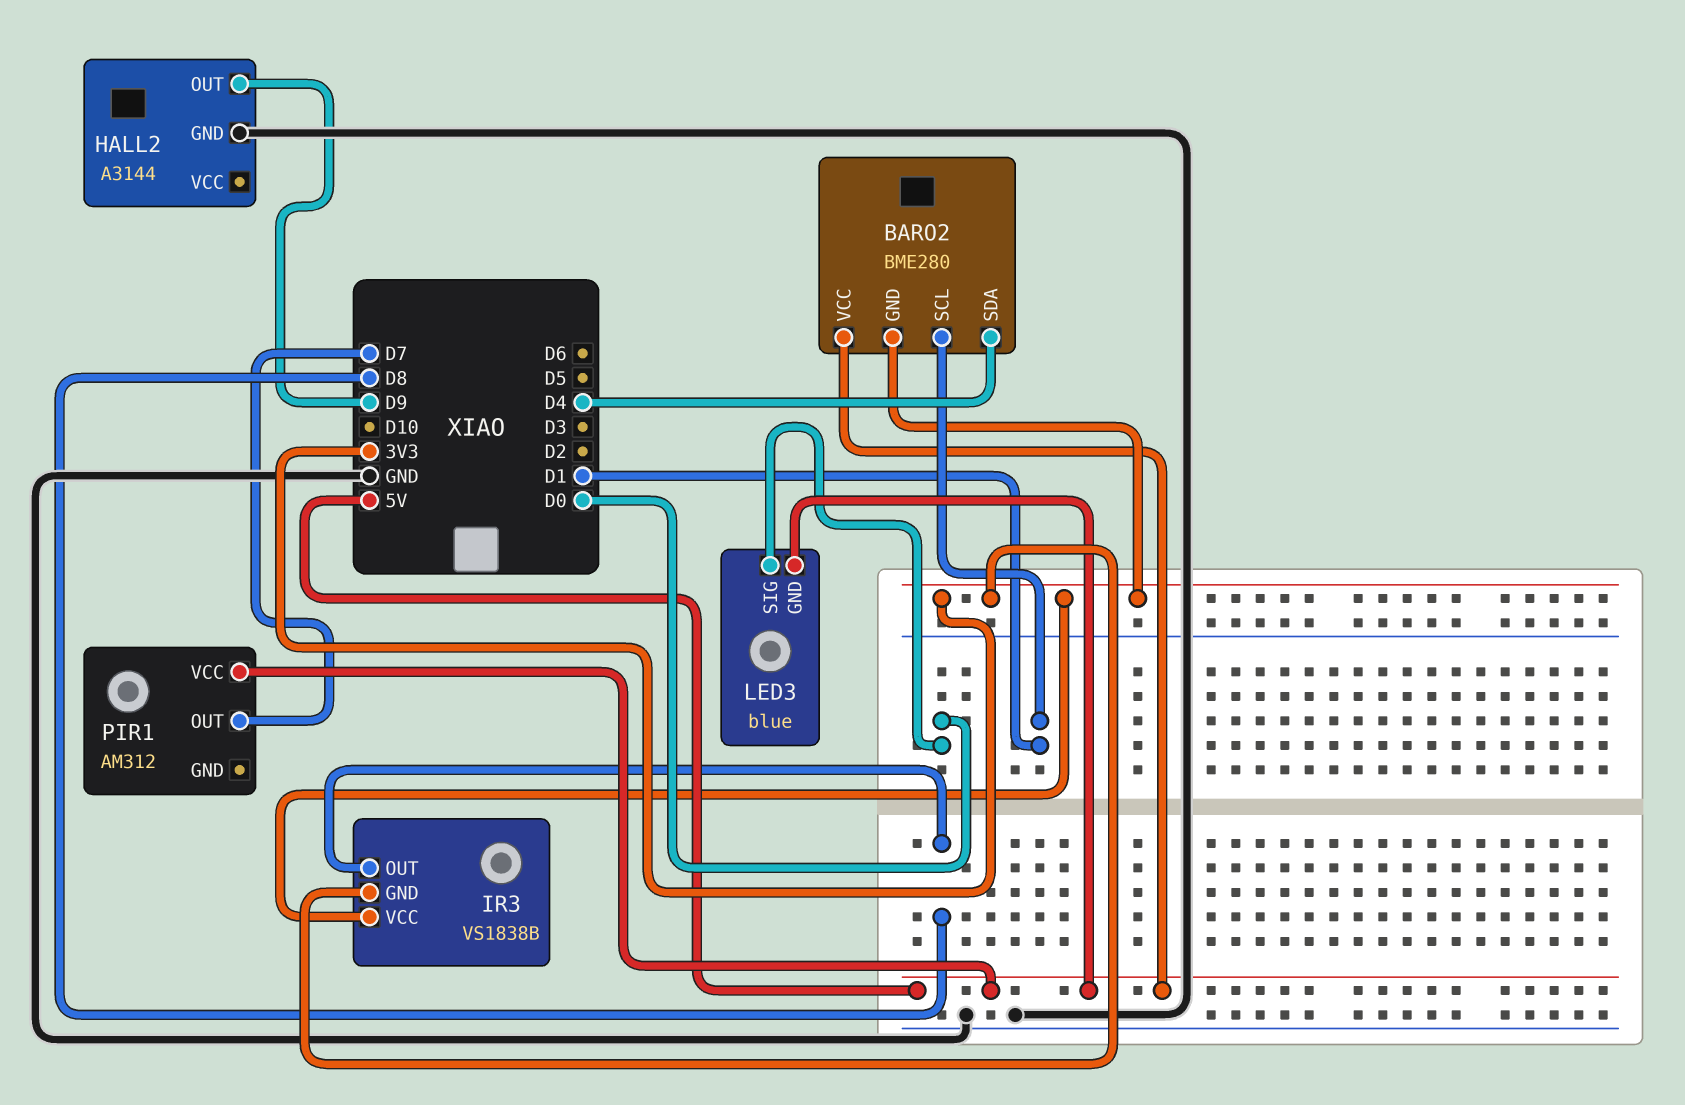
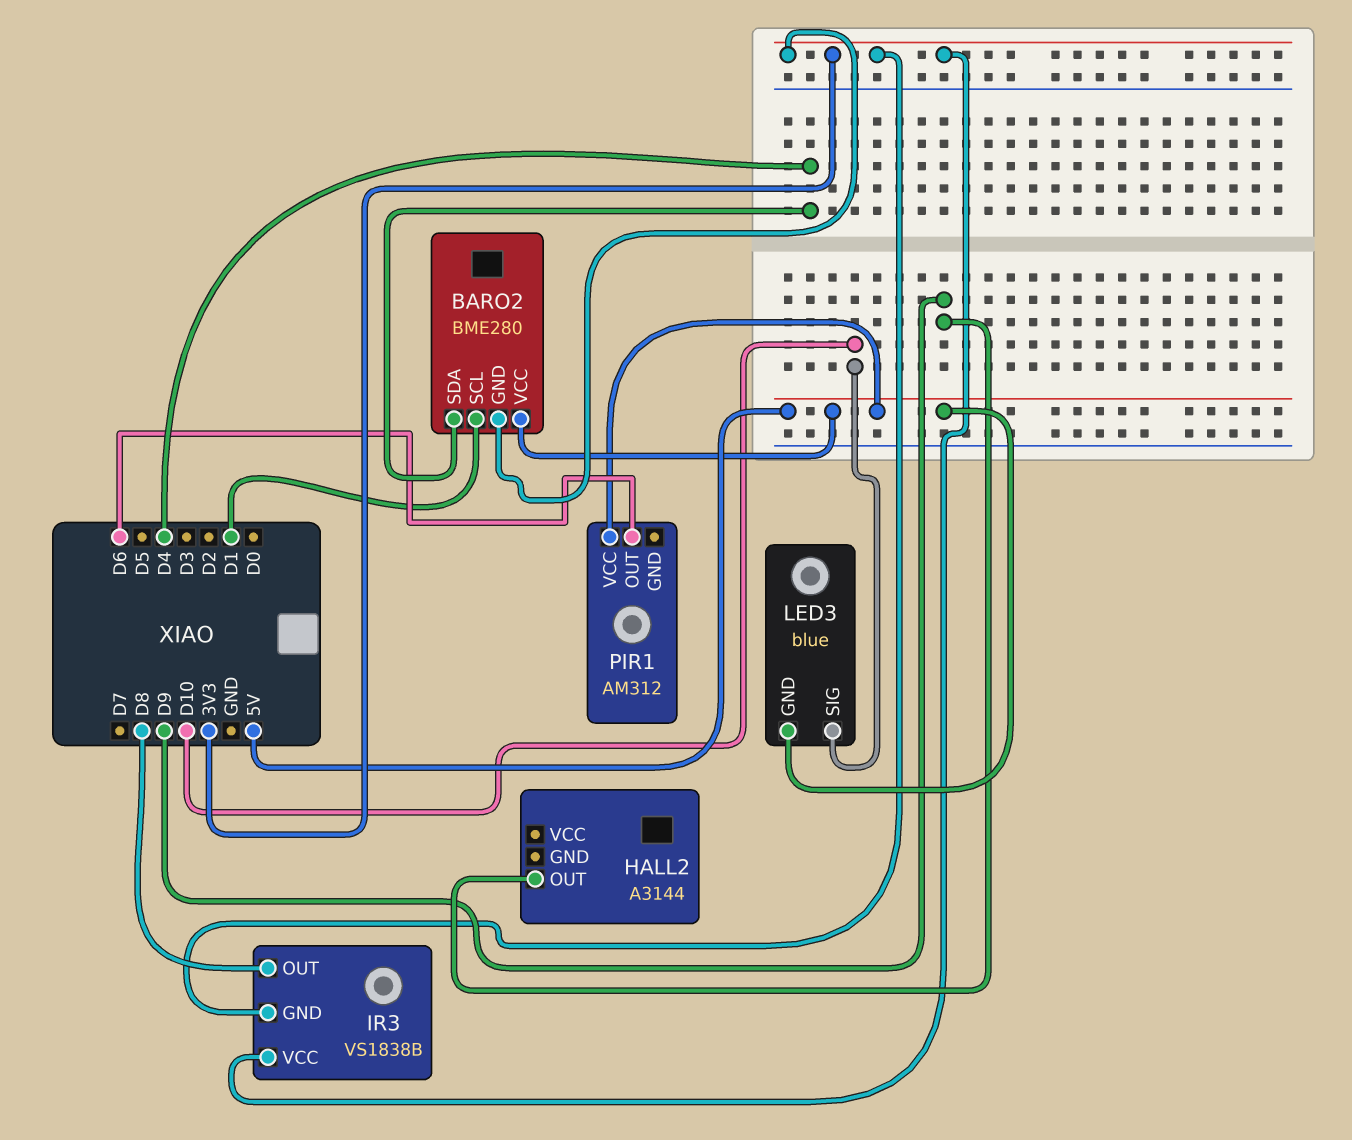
HALL2 pin GND: GND -> none
LED3 pin SIG: D0 -> D10
PIR1 pin OUT: D7 -> D6

